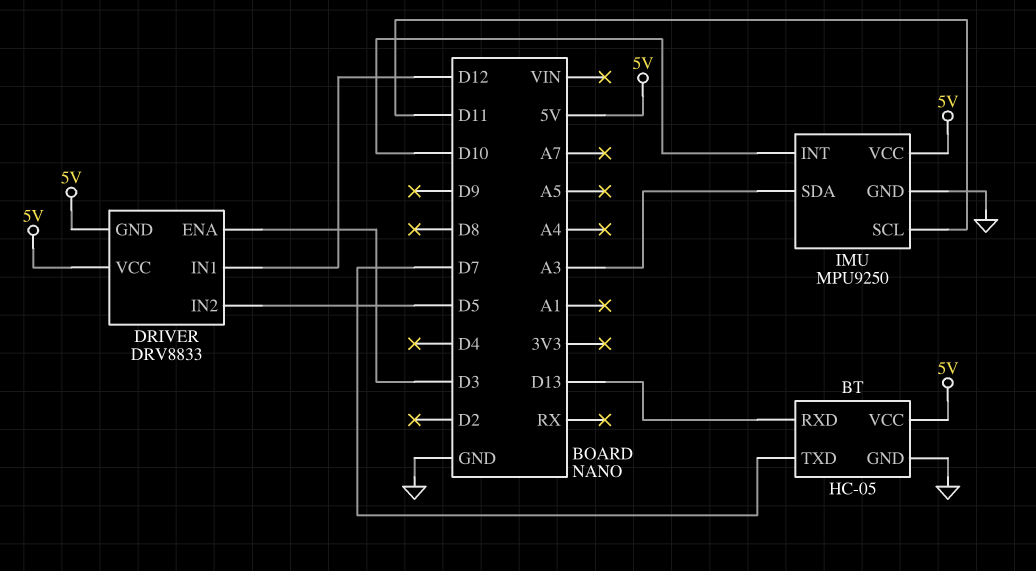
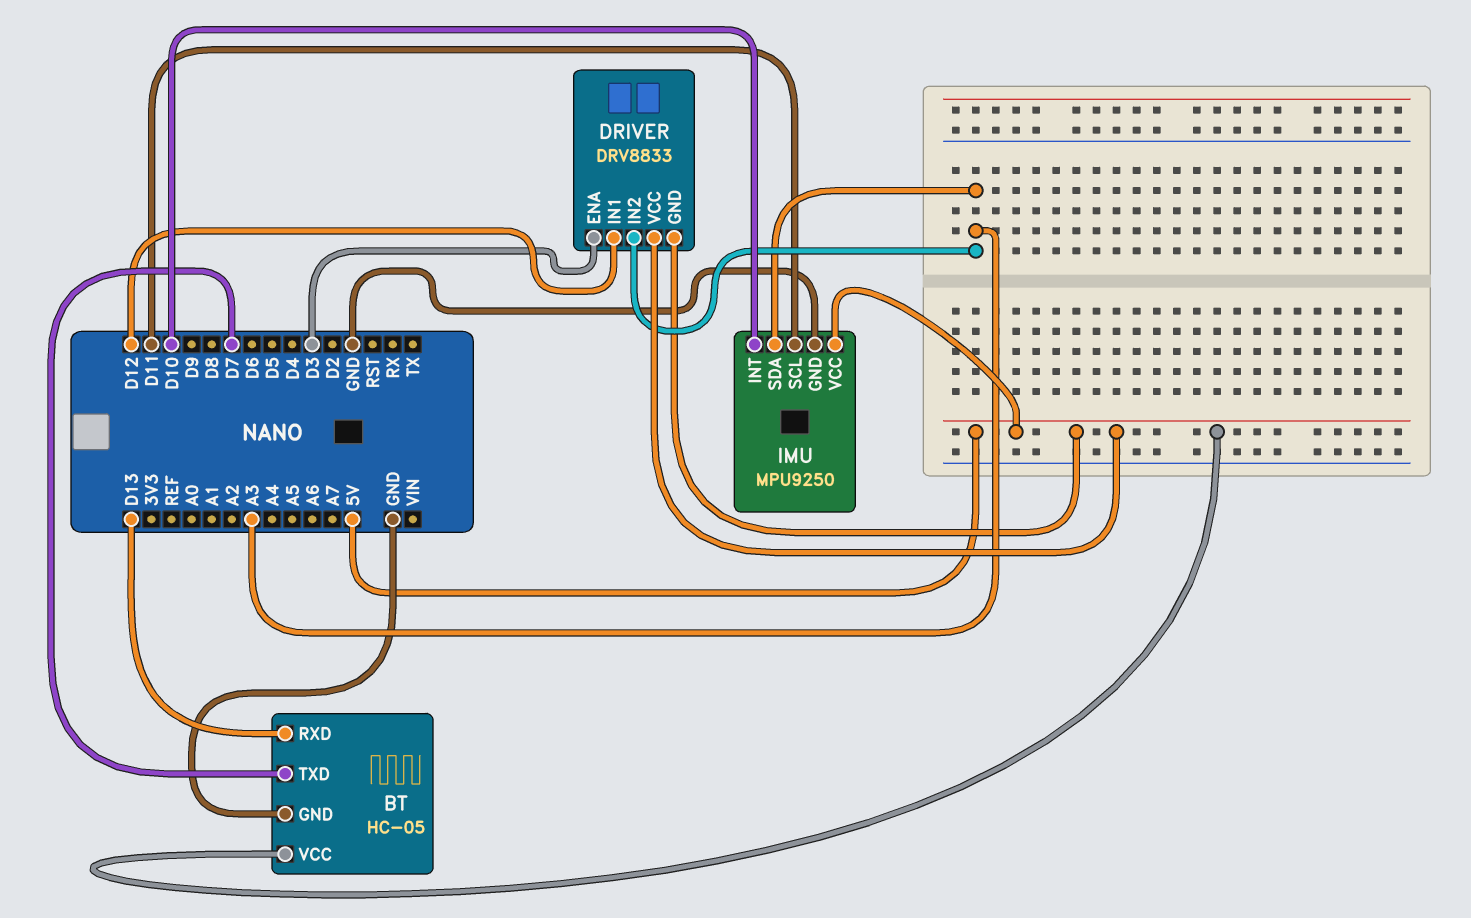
DRIVER pin IN2: D5 -> A3

